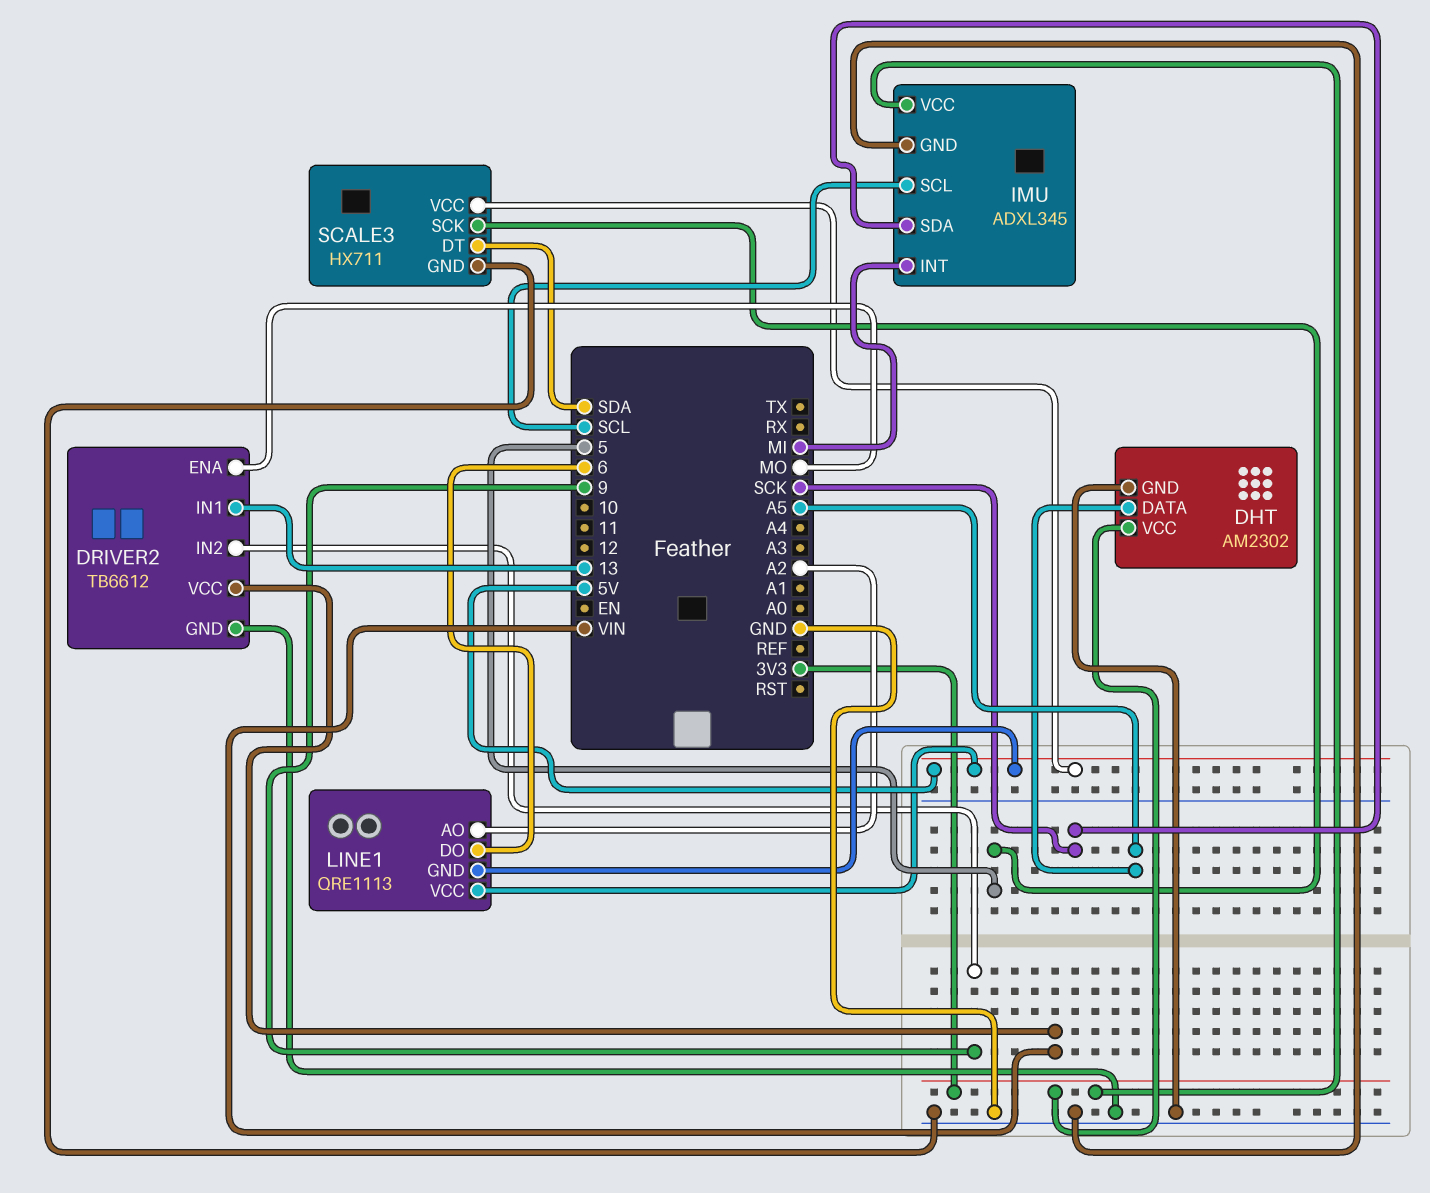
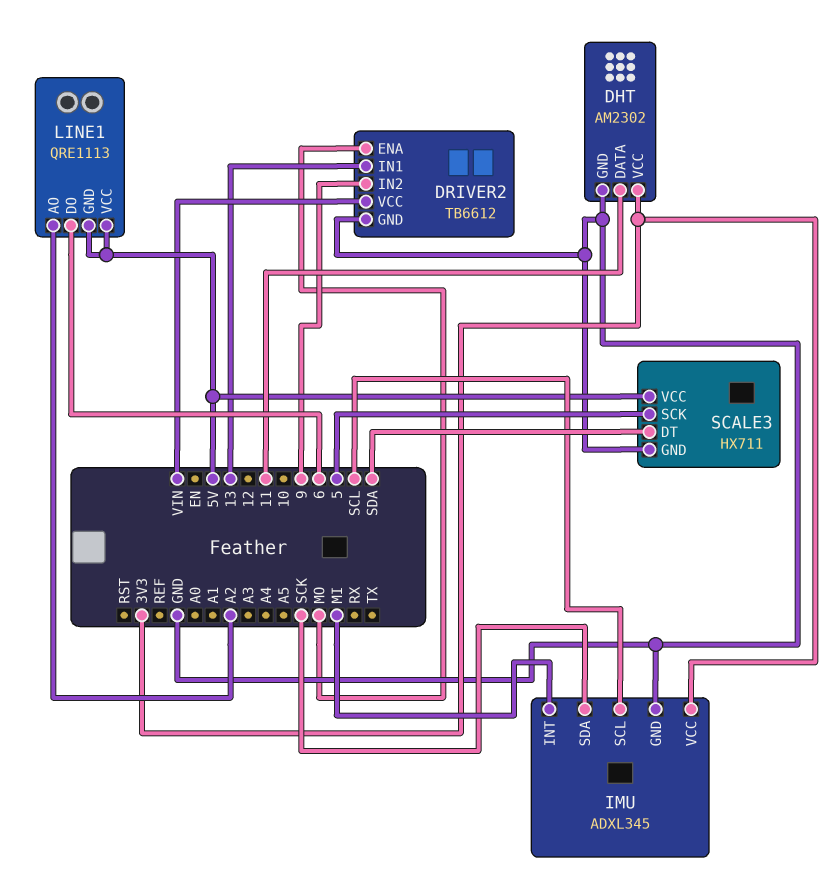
DHT pin DATA: A5 -> 11

